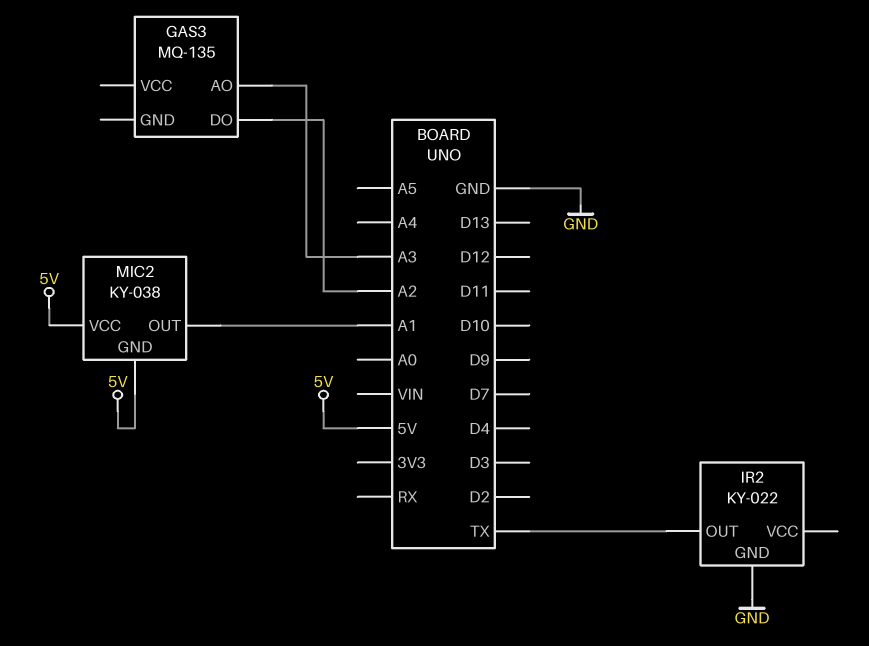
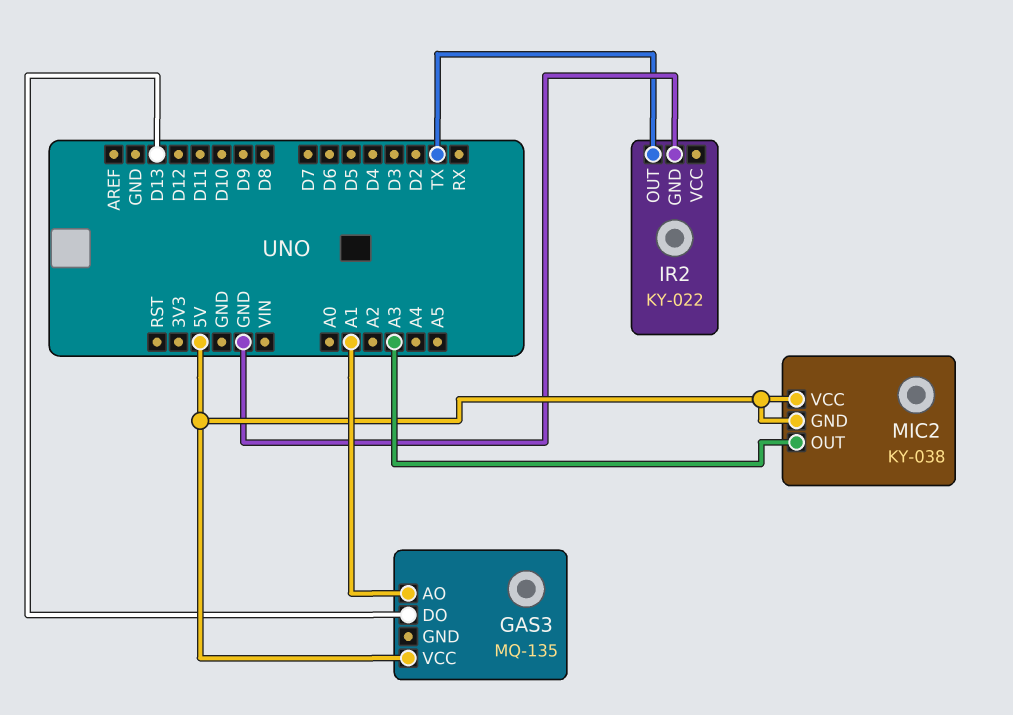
GAS3 pin AO: A3 -> A1
GAS3 pin DO: A2 -> D13
GAS3 pin VCC: none -> 5V
MIC2 pin OUT: A1 -> A3

